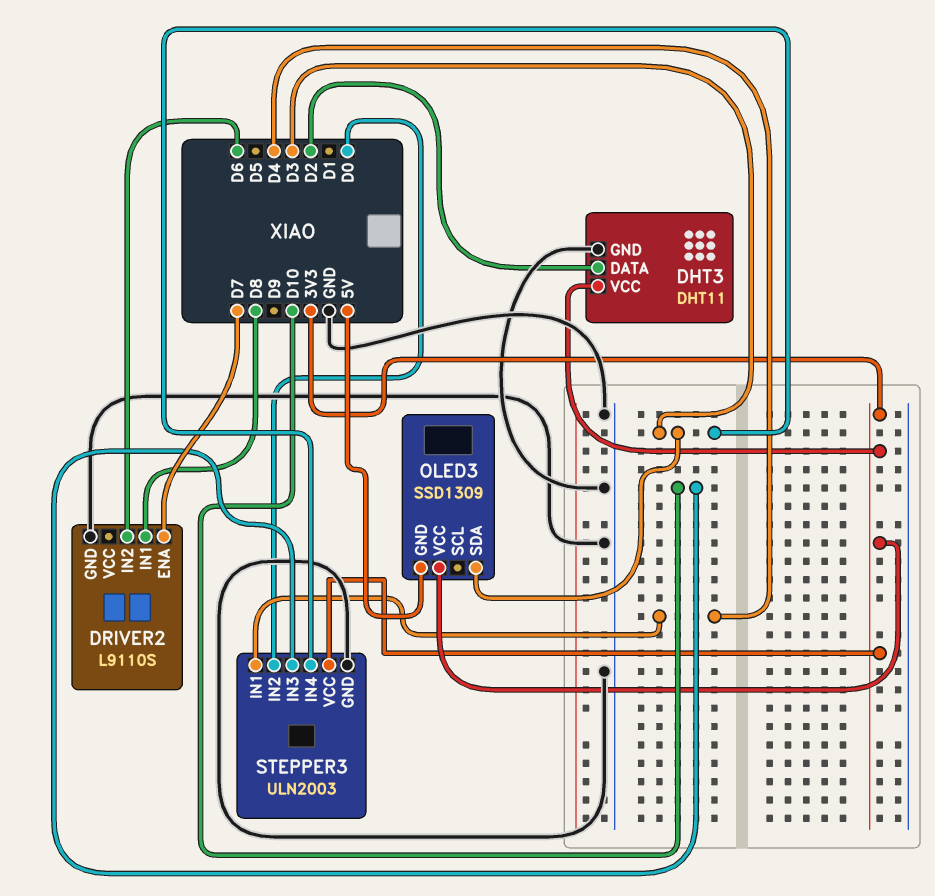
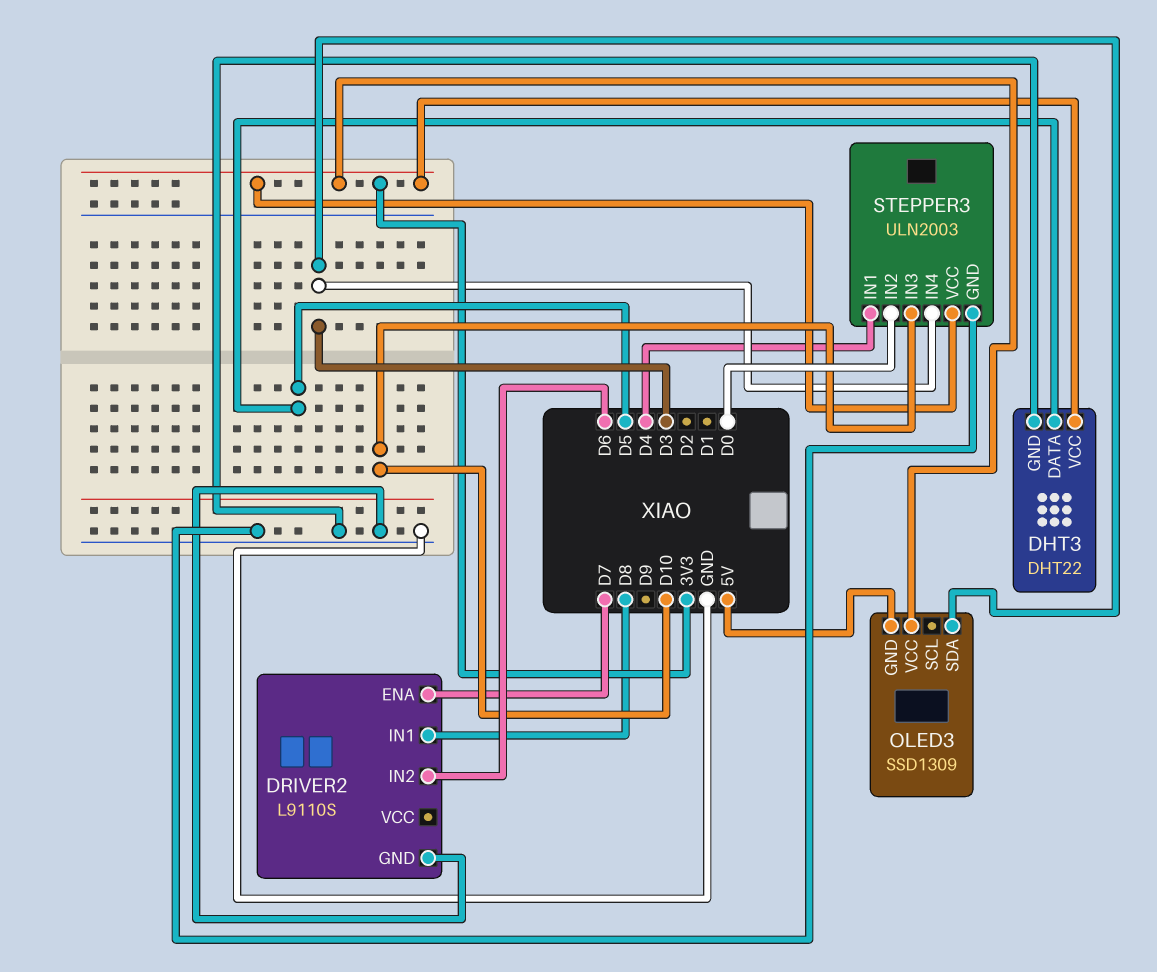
DHT3: DHT11 -> DHT22
DHT3 pin DATA: D2 -> D5

